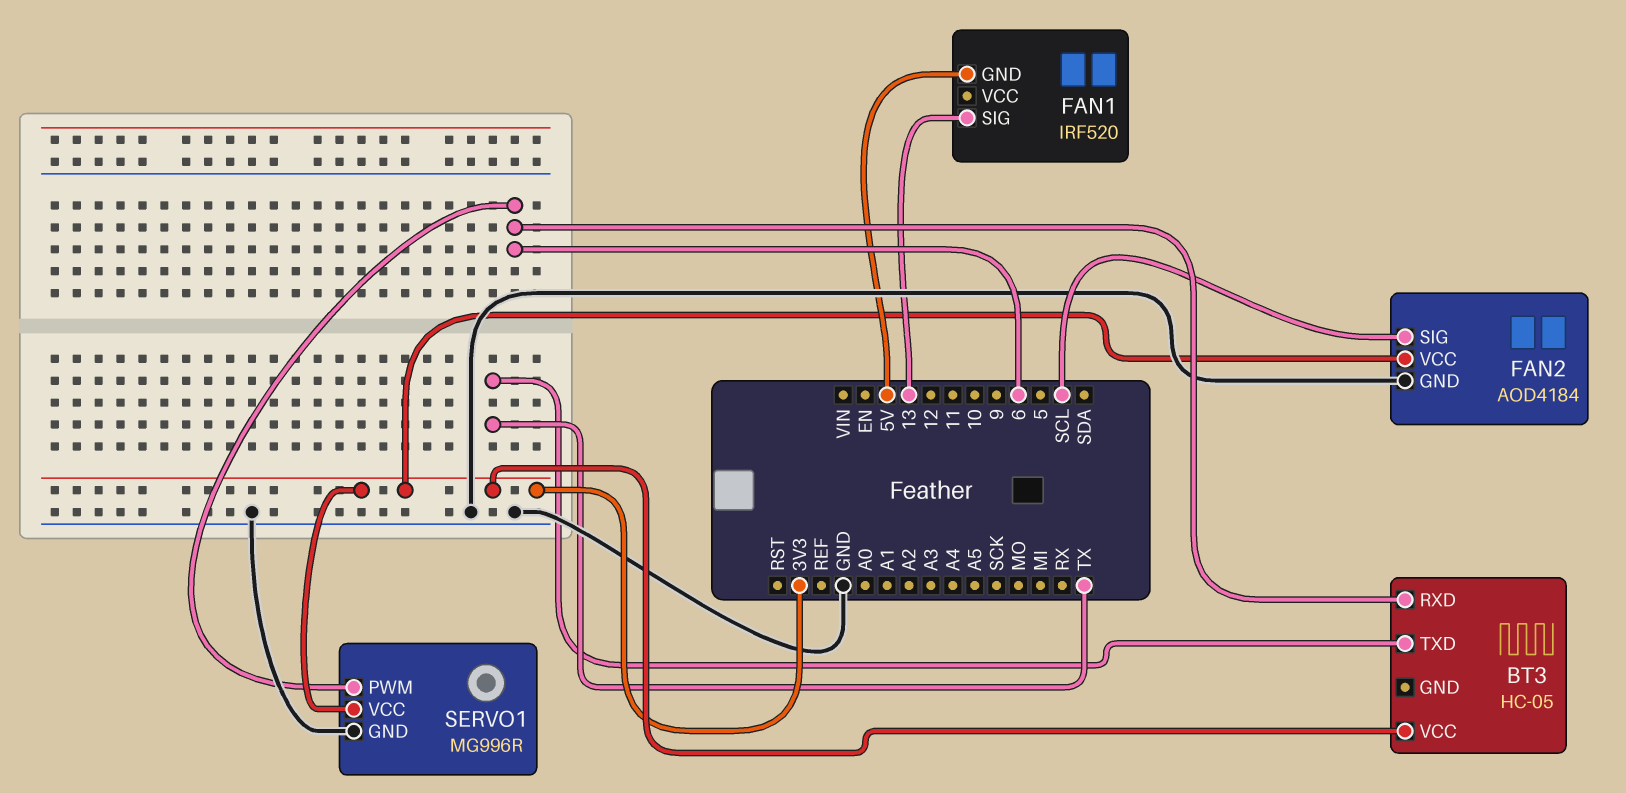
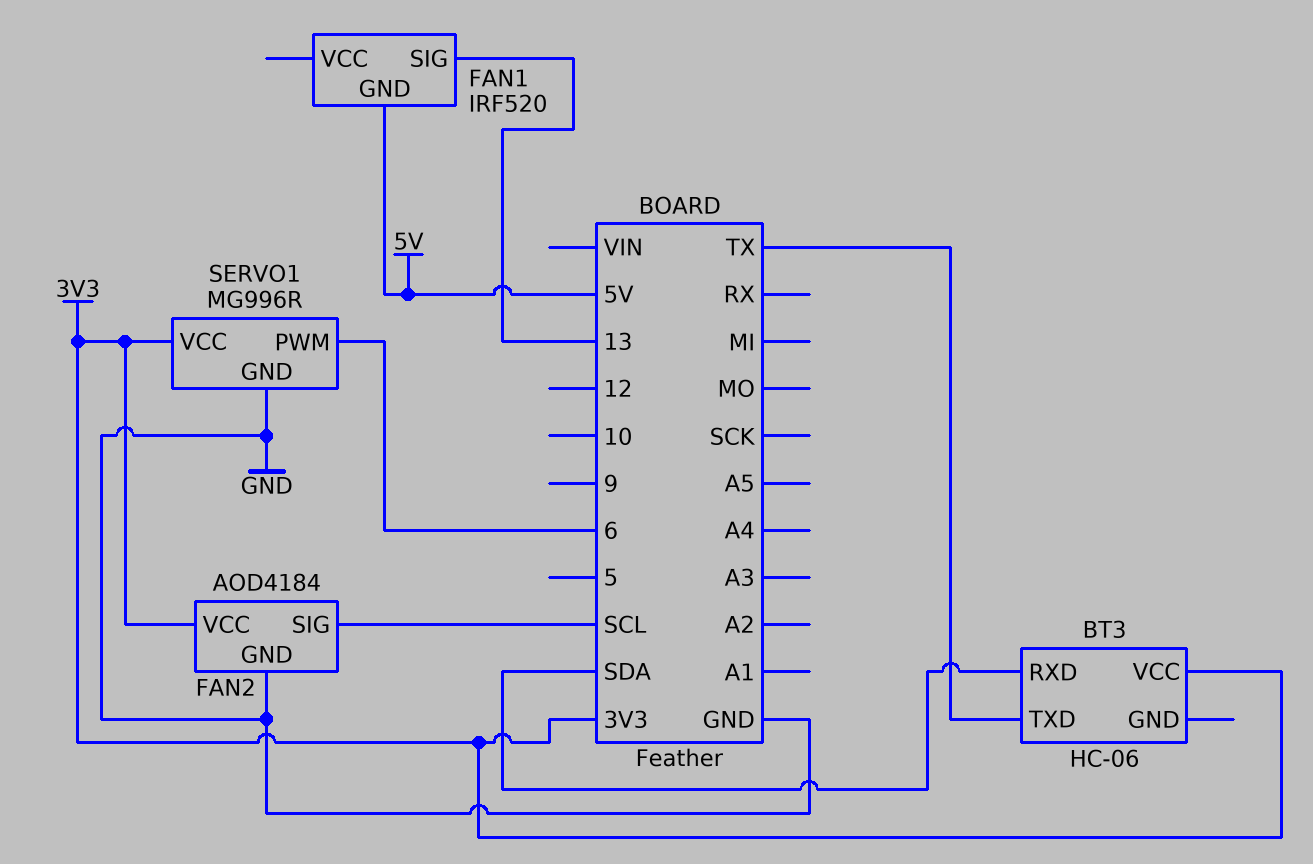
BT3: HC-05 -> HC-06
BT3 pin RXD: 6 -> SDA

